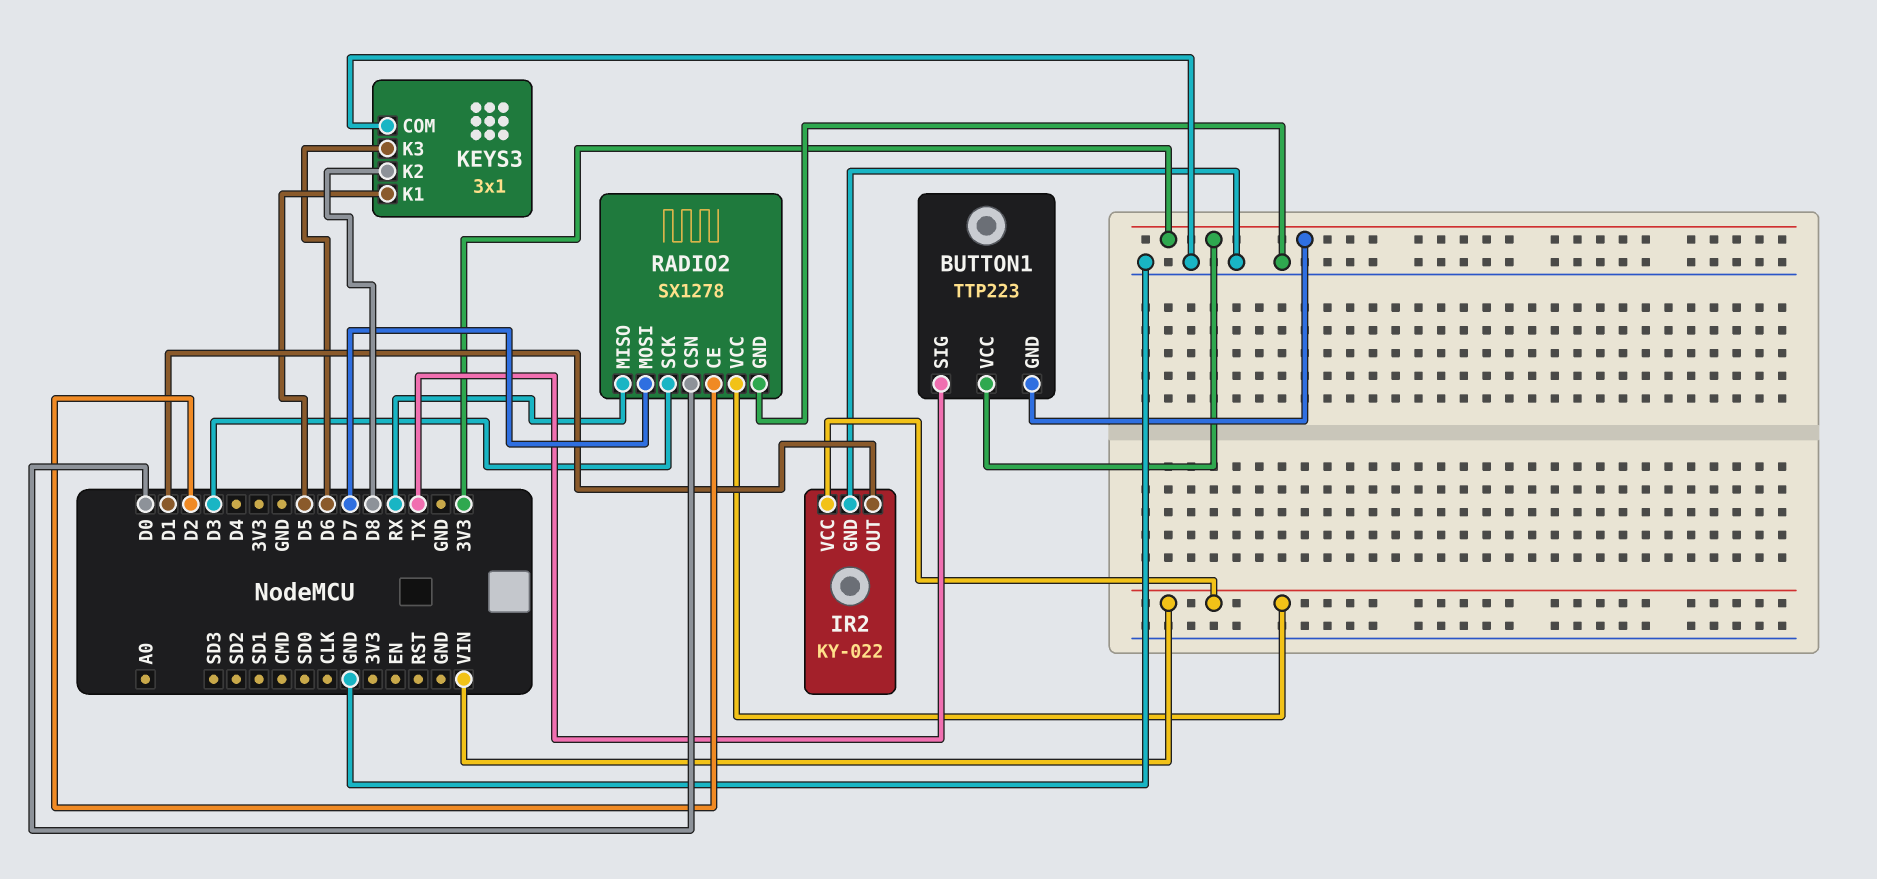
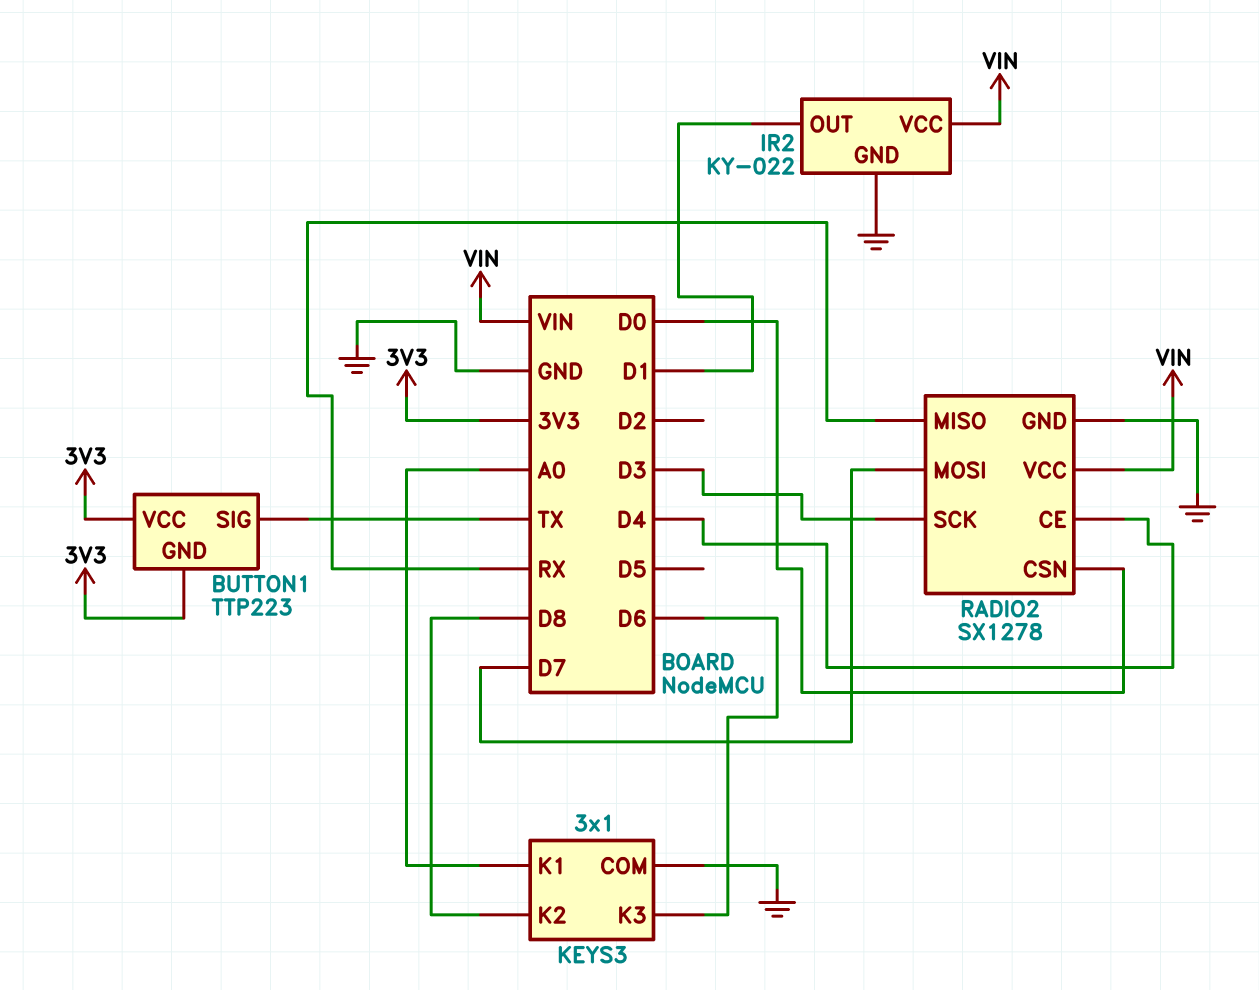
KEYS3 pin K1: D5 -> A0
RADIO2 pin CE: D2 -> D4

